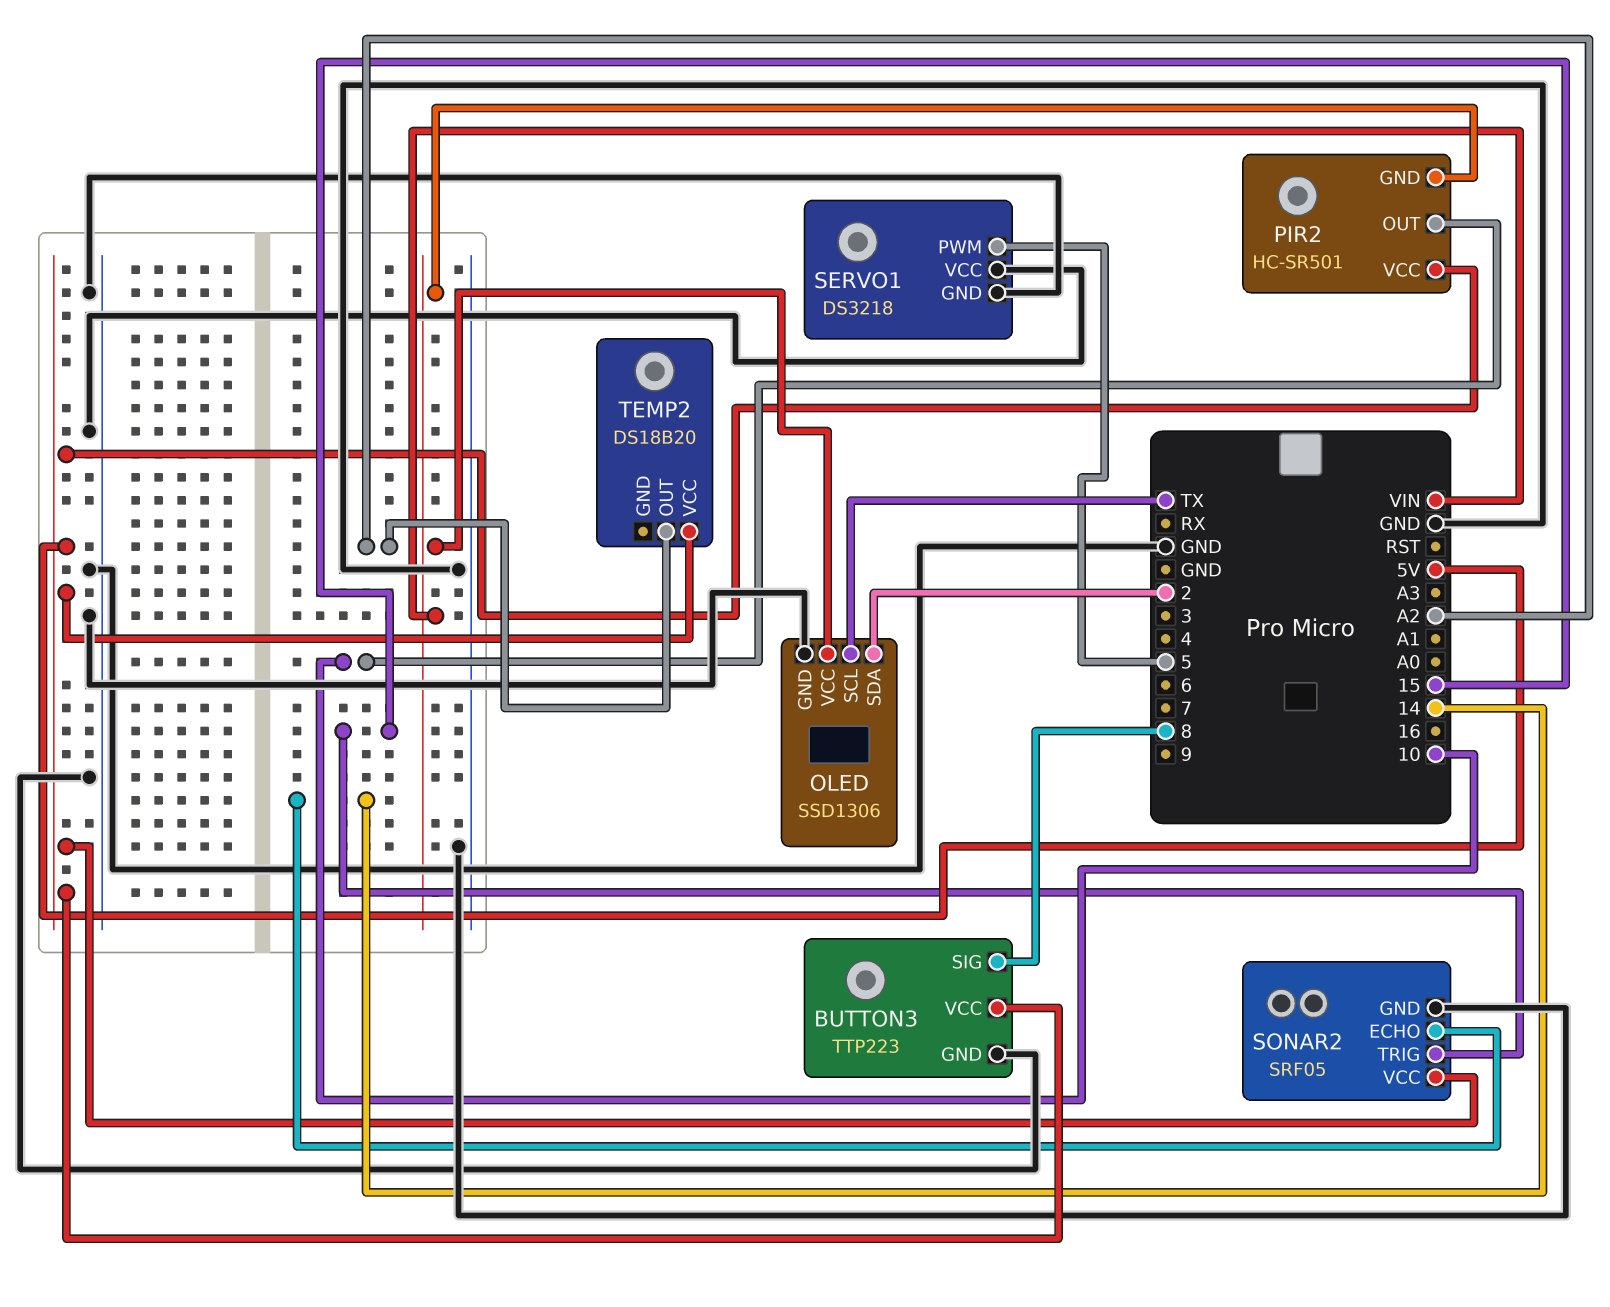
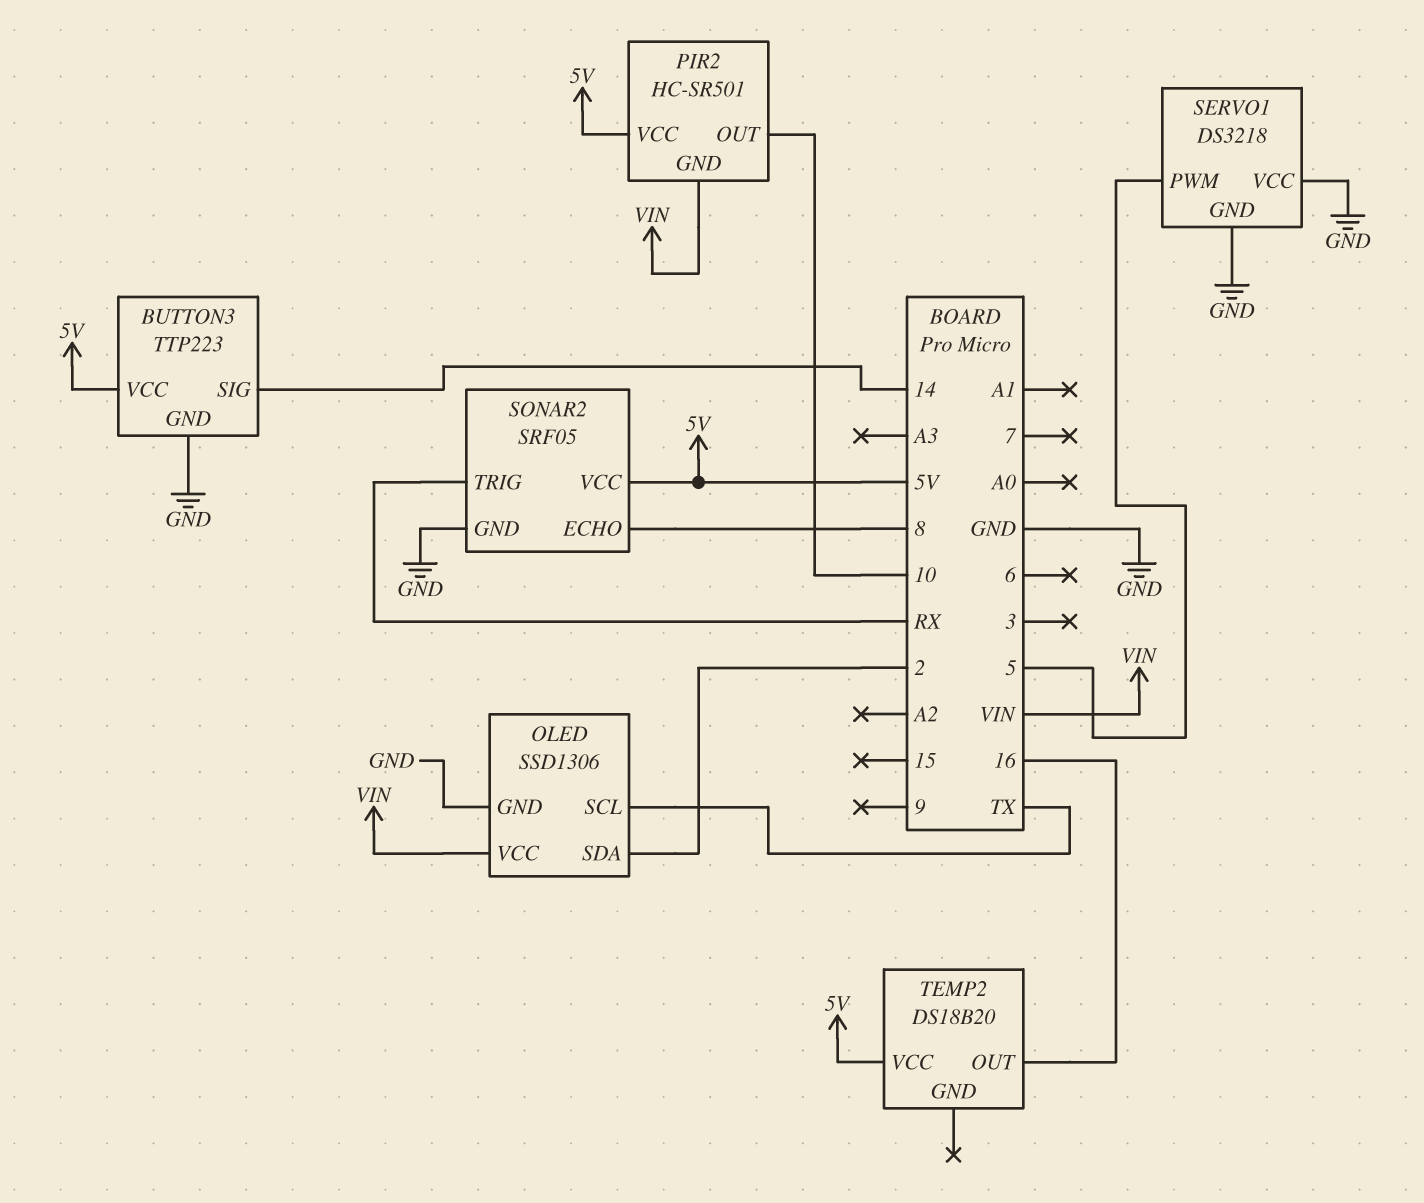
BUTTON3 pin SIG: 8 -> 14
SONAR2 pin ECHO: 14 -> 8
SONAR2 pin TRIG: 15 -> RX
TEMP2 pin OUT: A2 -> 16

